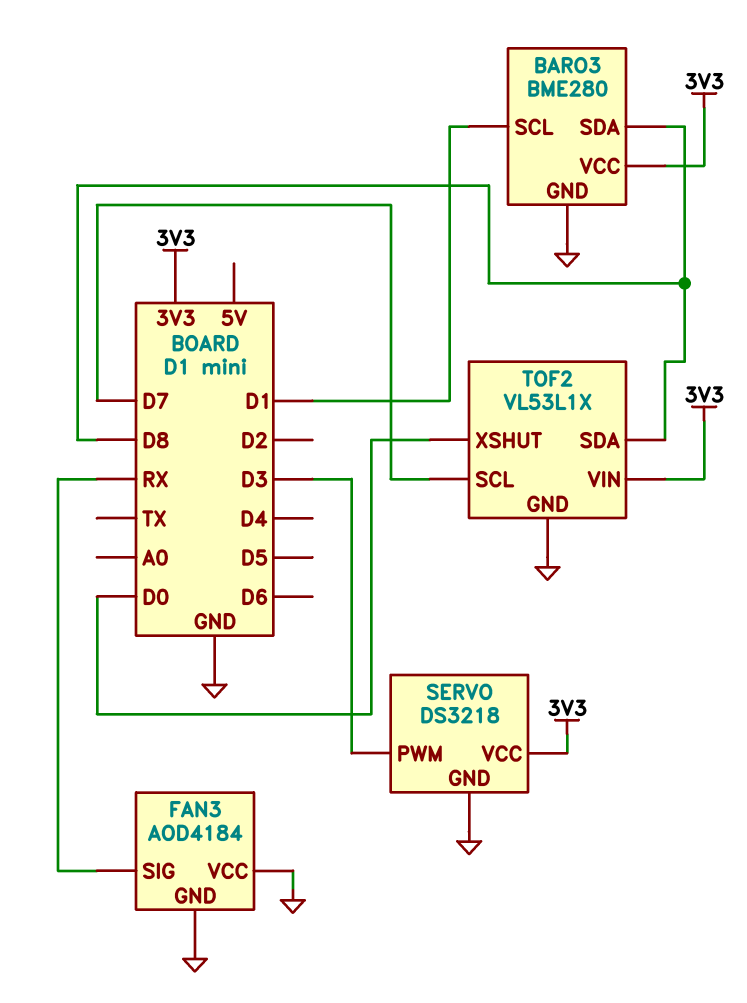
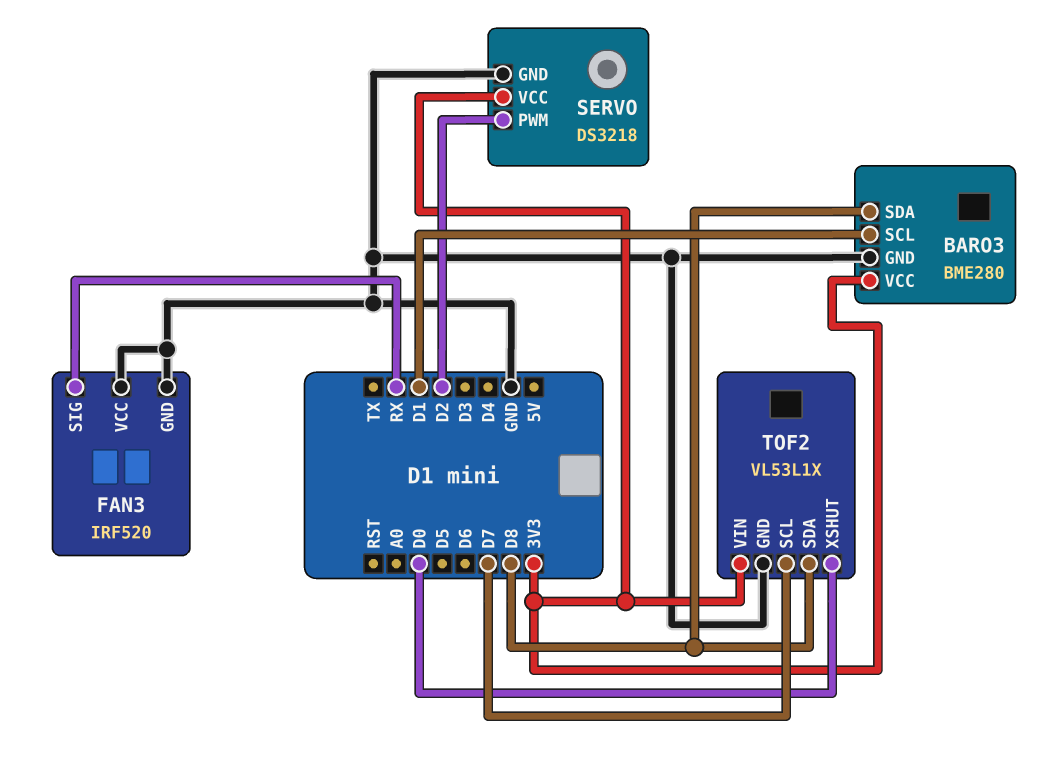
FAN3: AOD4184 -> IRF520
SERVO pin PWM: D3 -> D2

